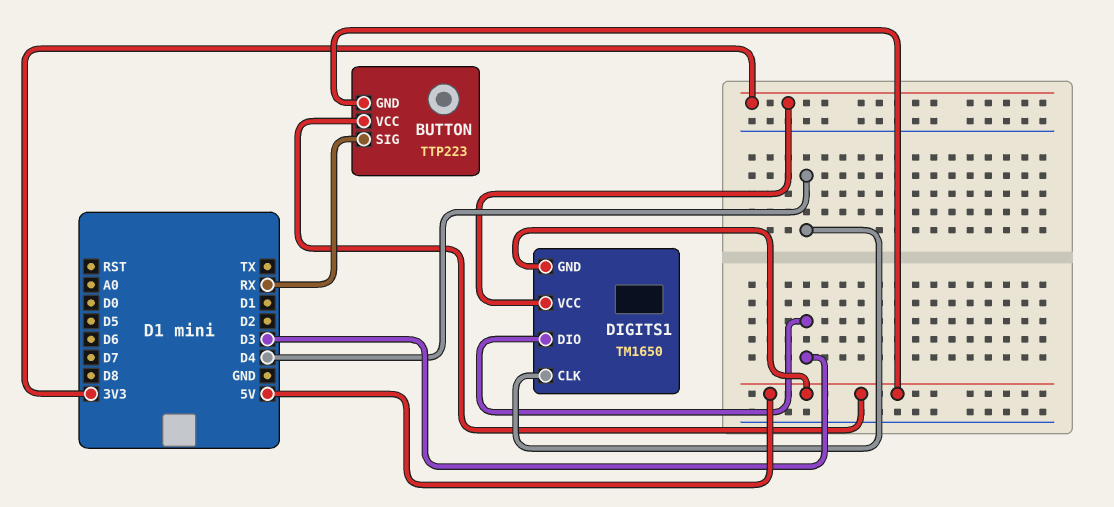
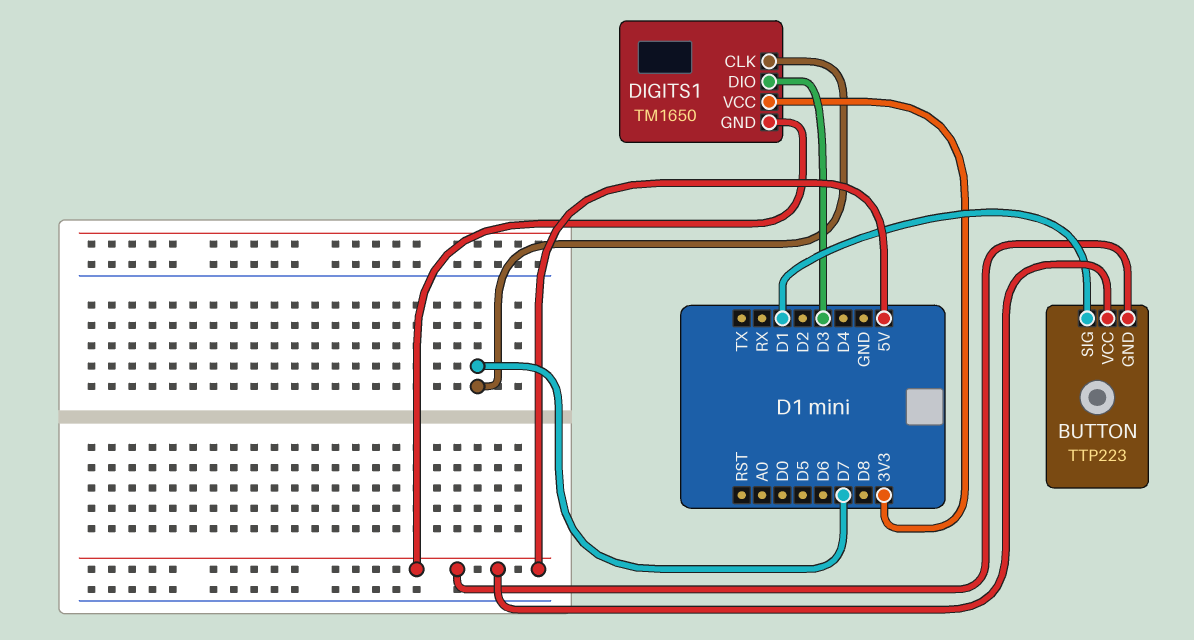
BUTTON pin SIG: RX -> D1
DIGITS1 pin CLK: D4 -> D7

